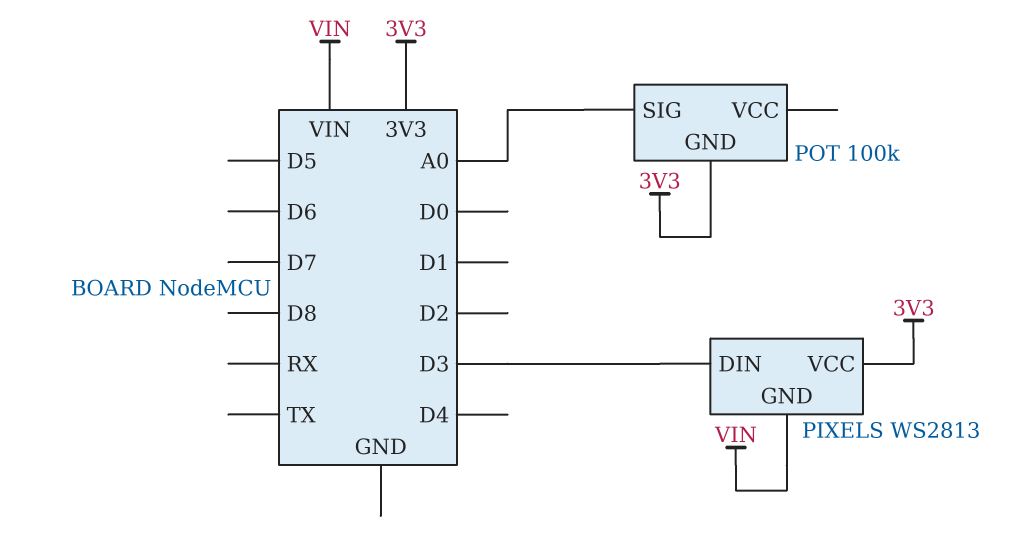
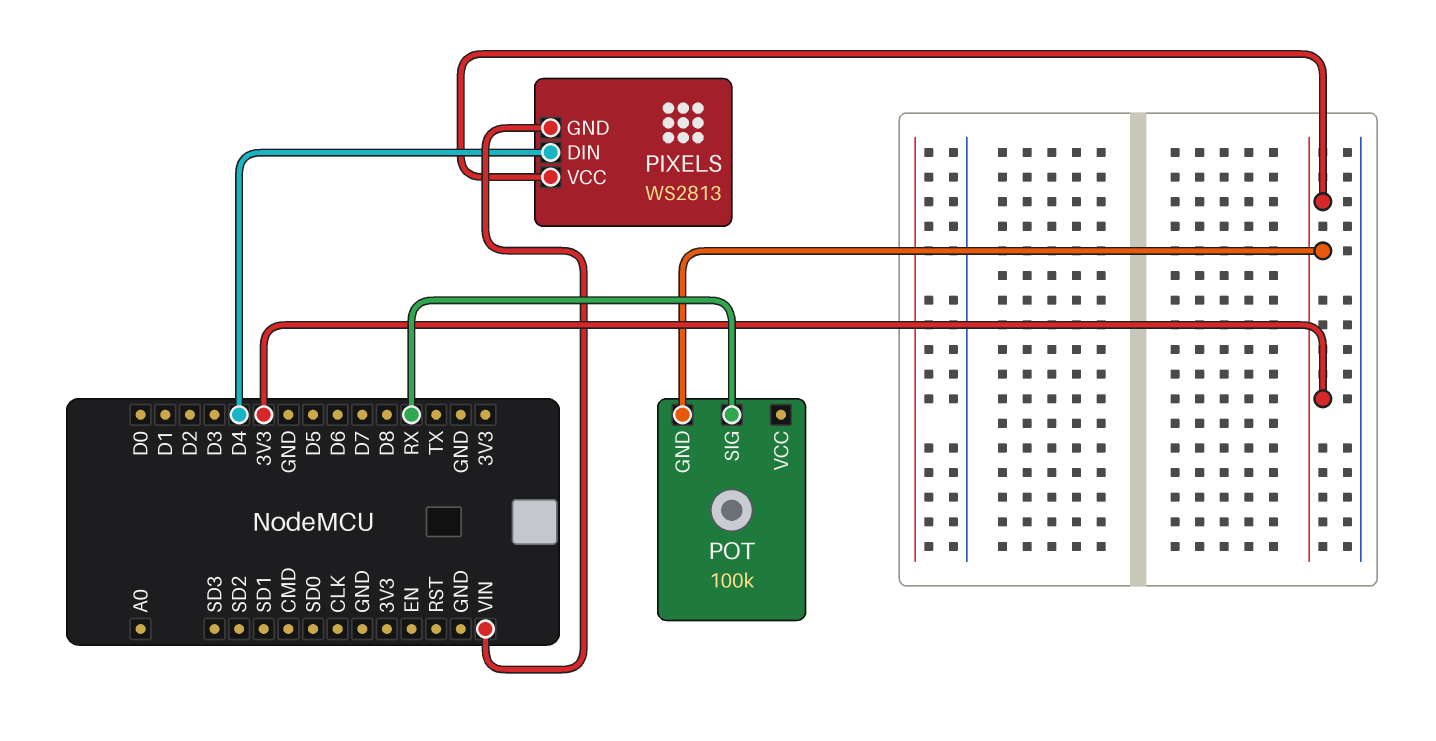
PIXELS pin DIN: D3 -> D4
POT pin SIG: A0 -> RX

